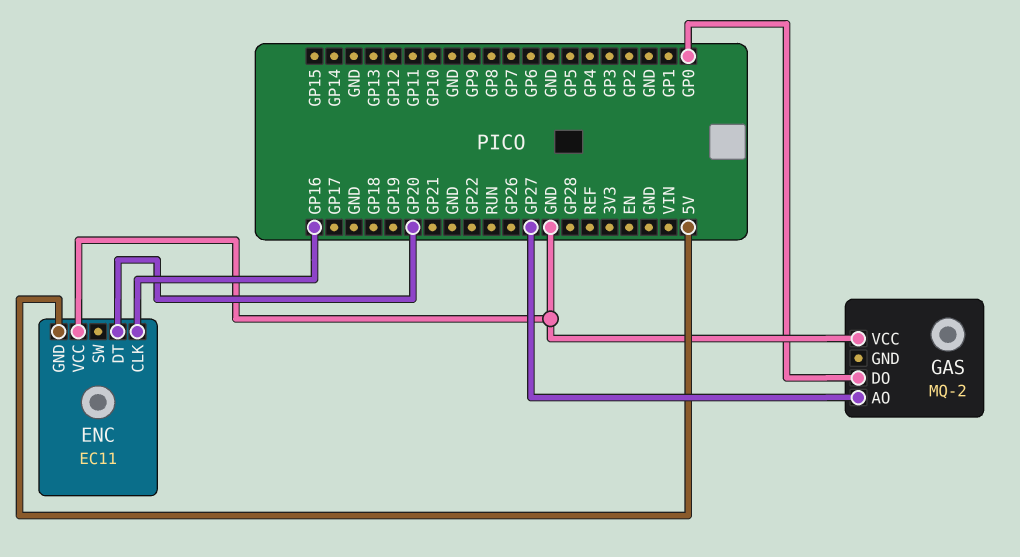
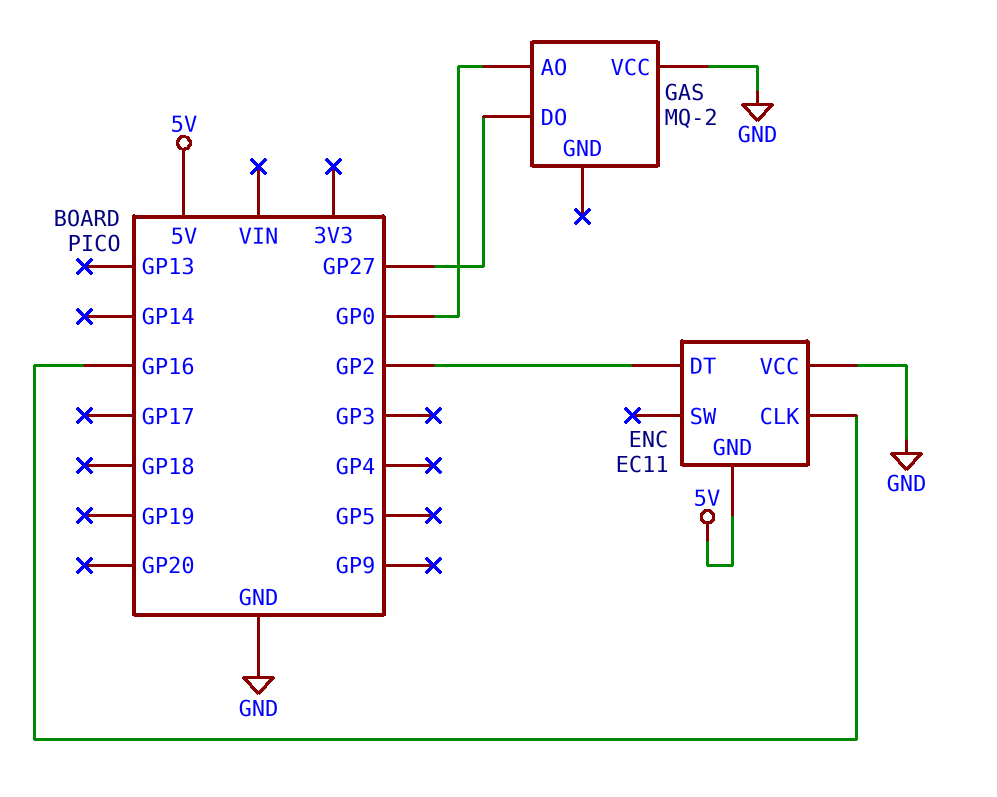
ENC pin DT: GP20 -> GP2
GAS pin AO: GP27 -> GP0
GAS pin DO: GP0 -> GP27

